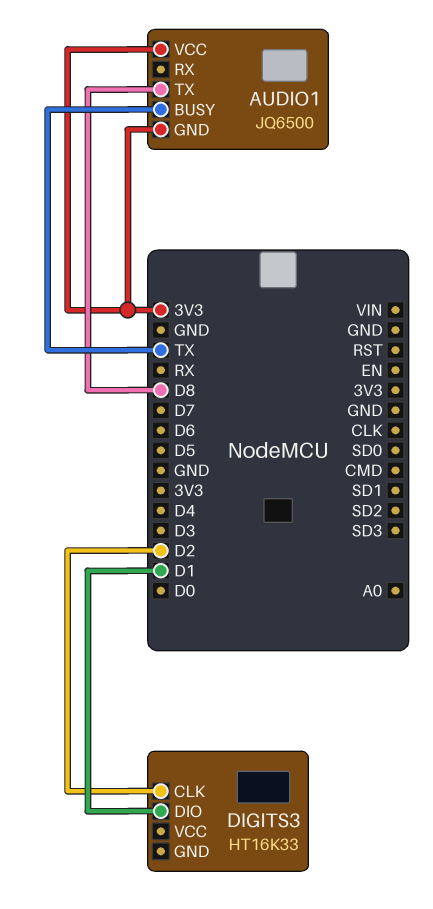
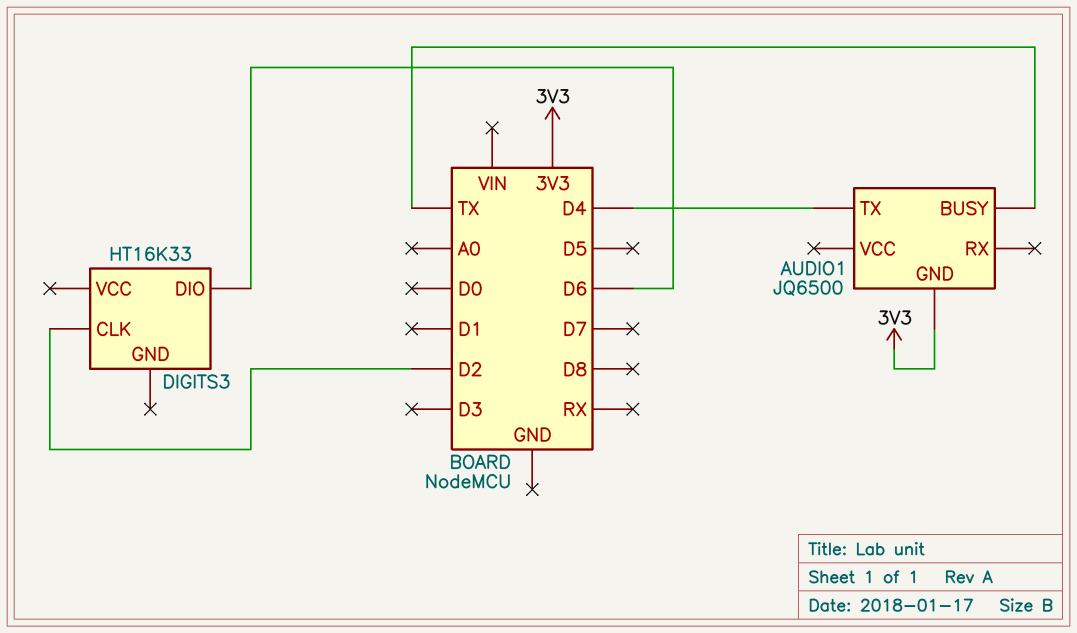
AUDIO1 pin TX: D8 -> D4
AUDIO1 pin VCC: 3V3 -> none
DIGITS3 pin DIO: D1 -> D6

